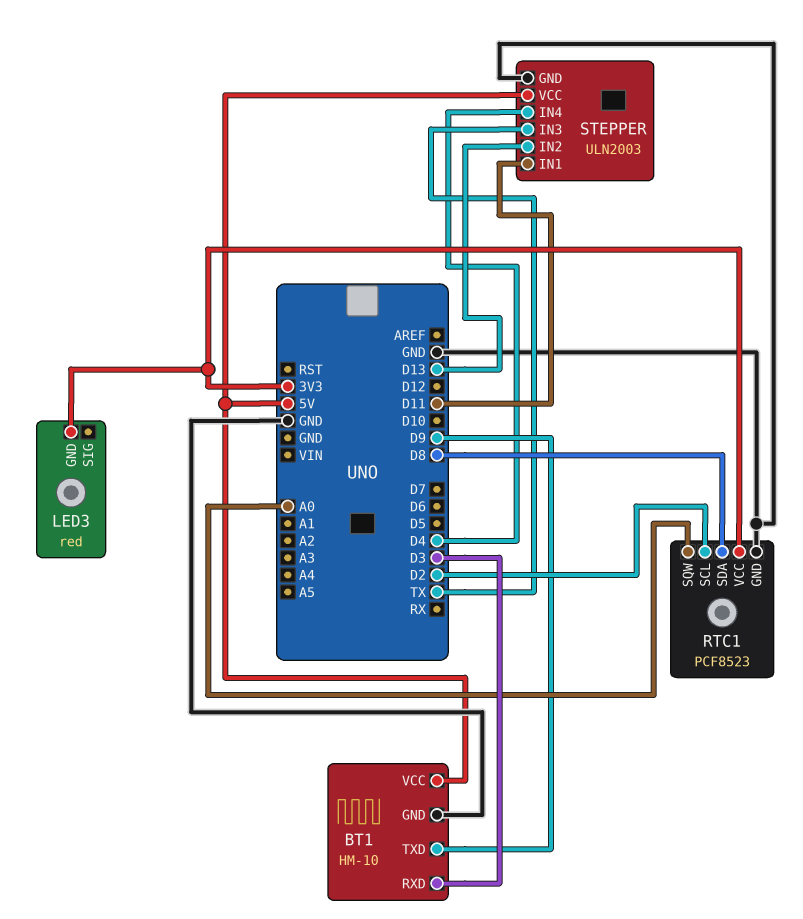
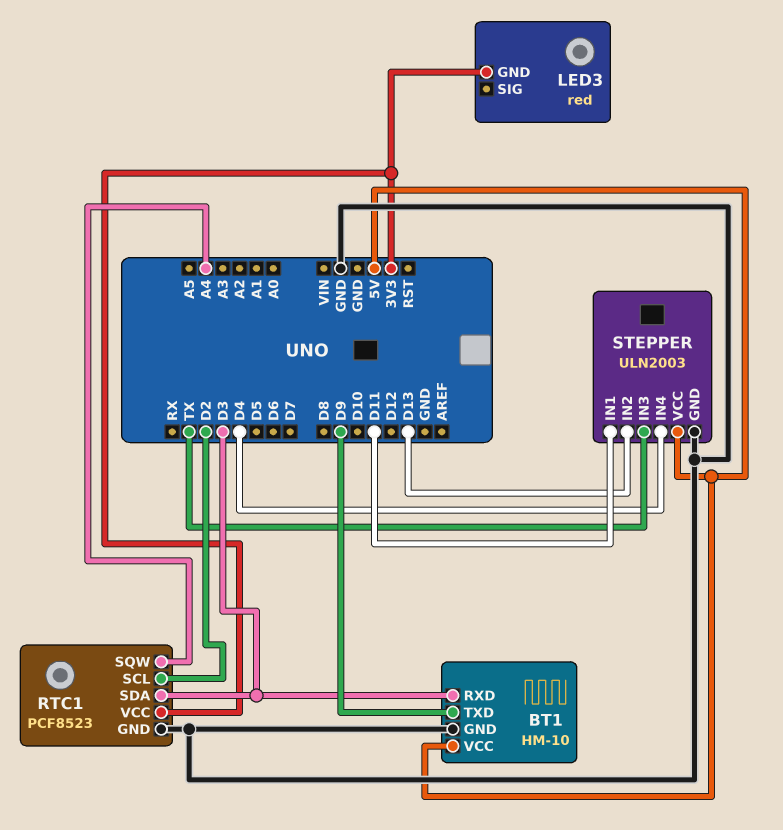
RTC1 pin SDA: D8 -> D3
RTC1 pin SQW: A0 -> A4

